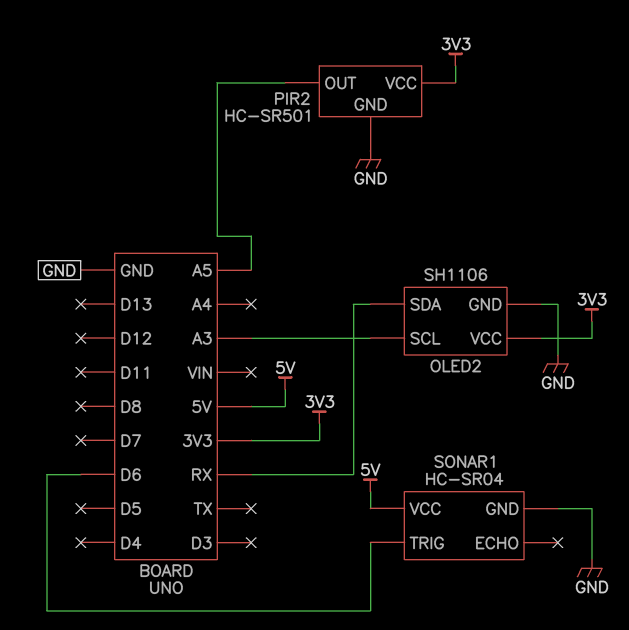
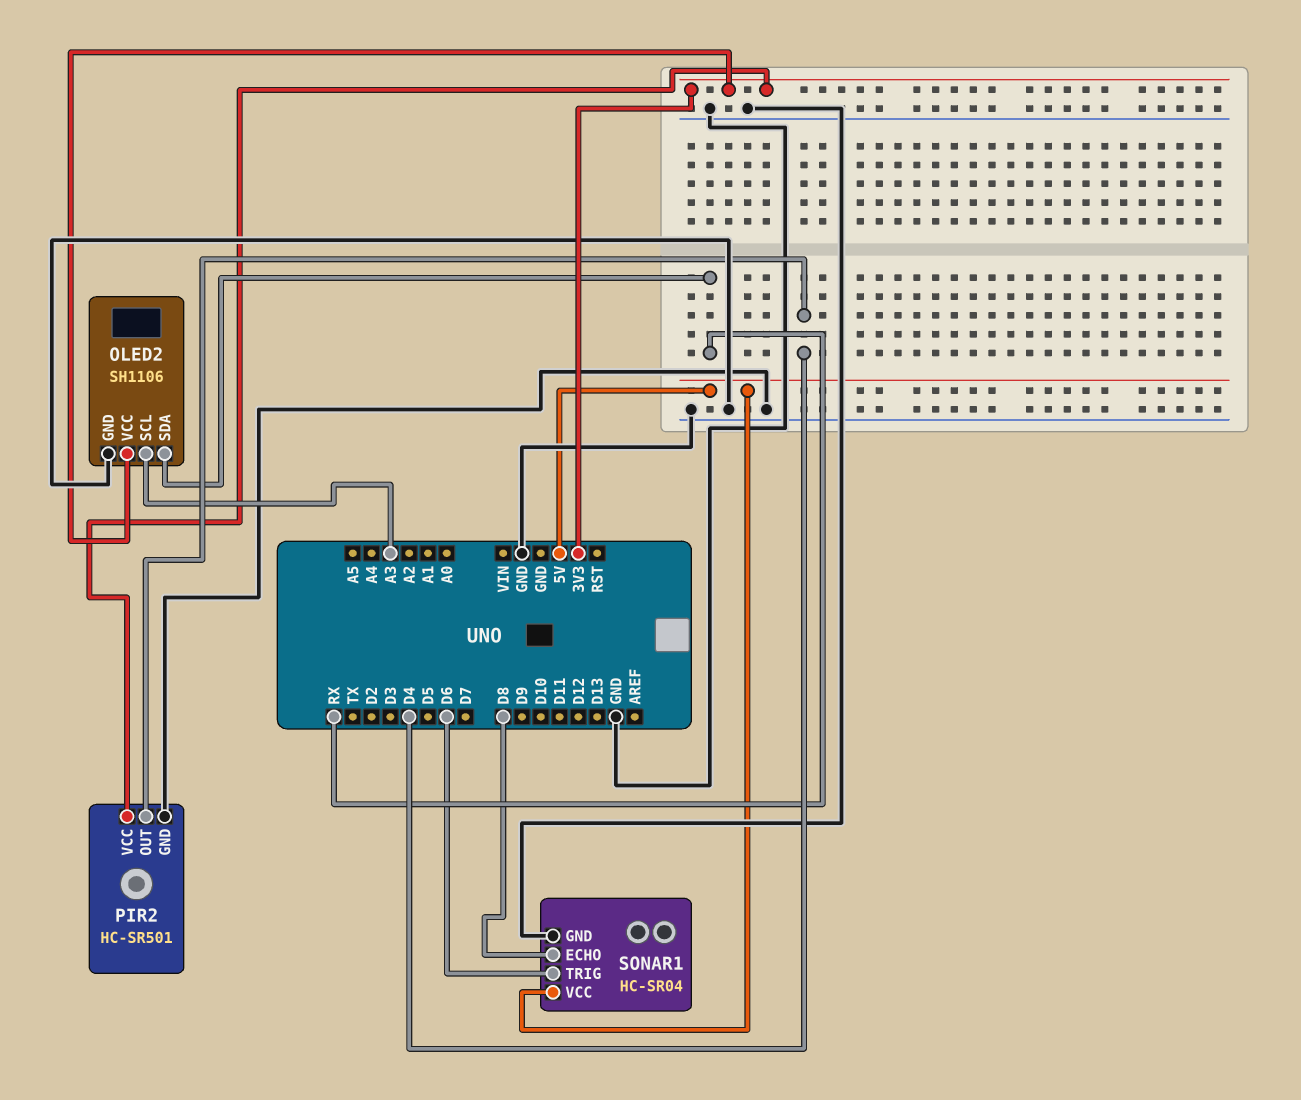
PIR2 pin OUT: A5 -> D4
SONAR1 pin ECHO: none -> D8

